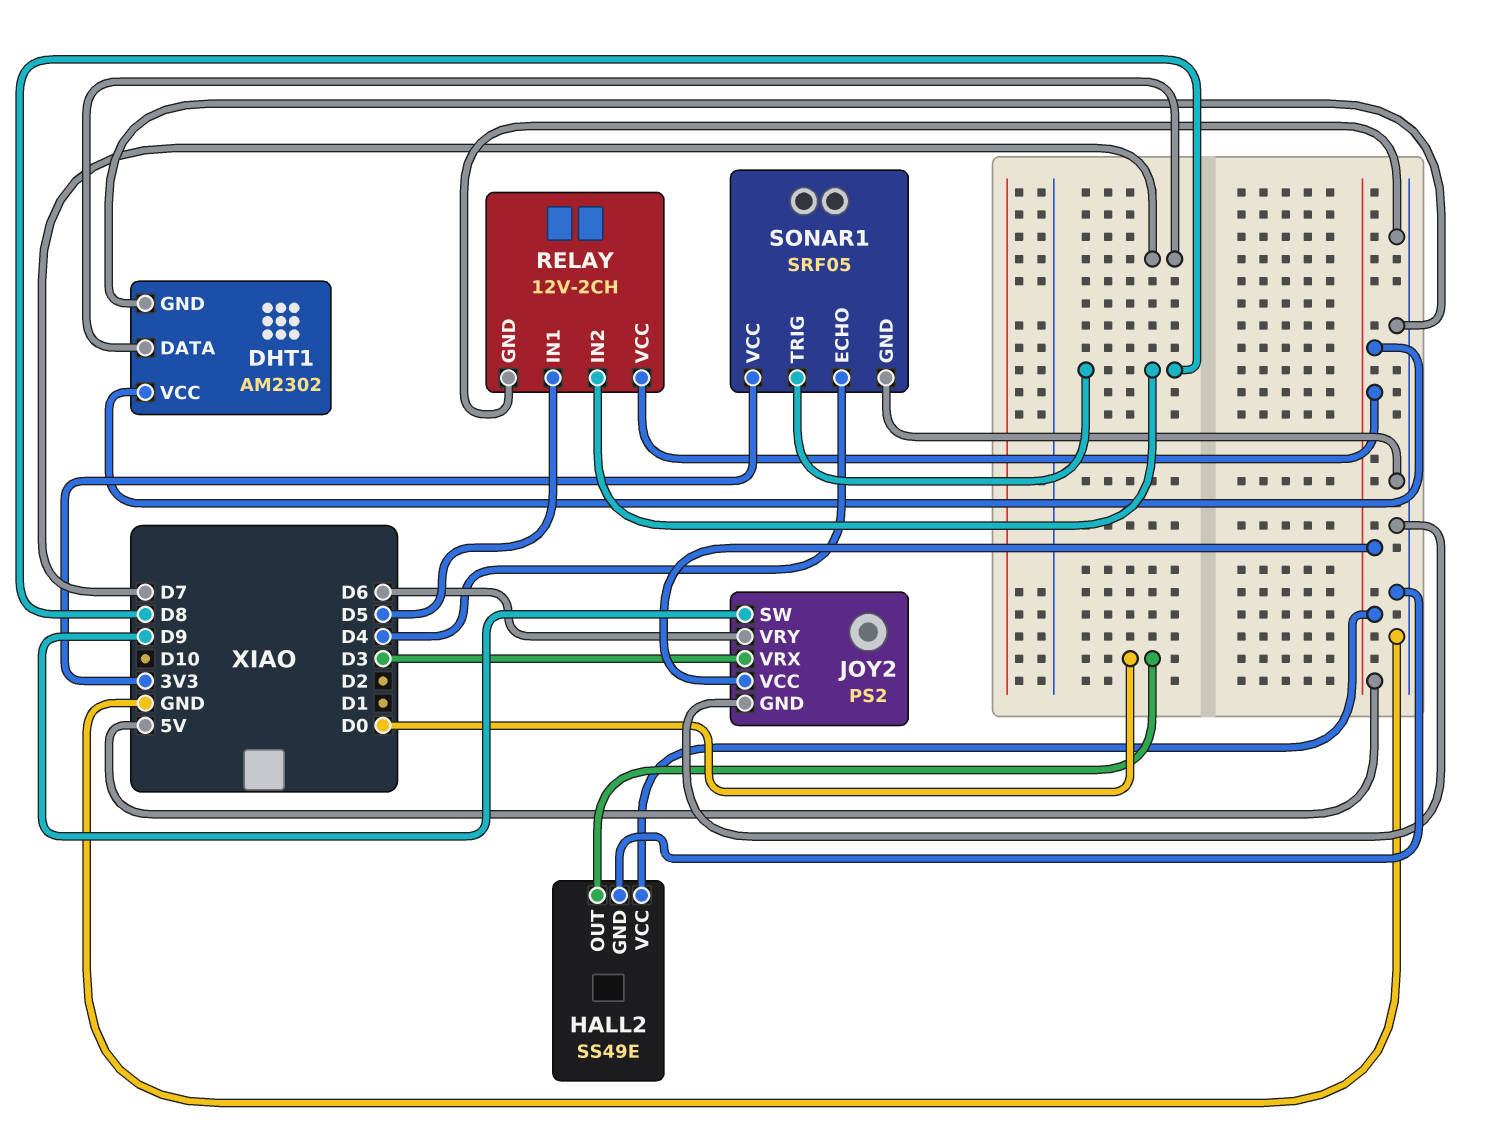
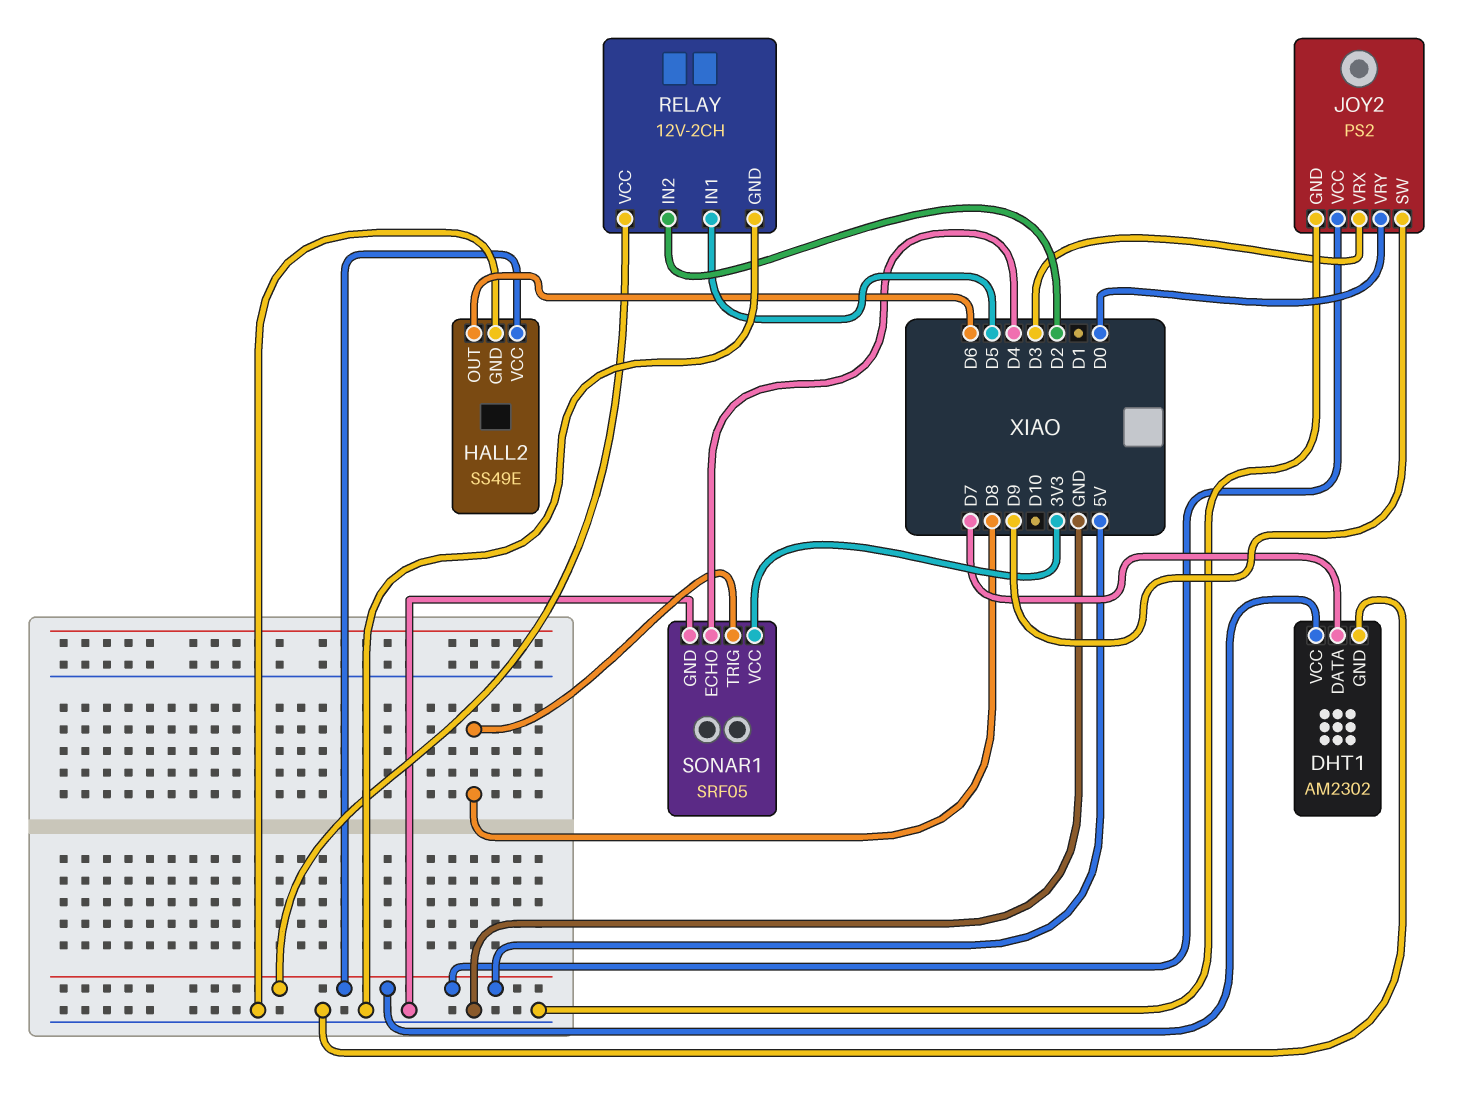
HALL2 pin OUT: D0 -> D6
JOY2 pin VRY: D6 -> D0
RELAY pin IN2: D8 -> D2

